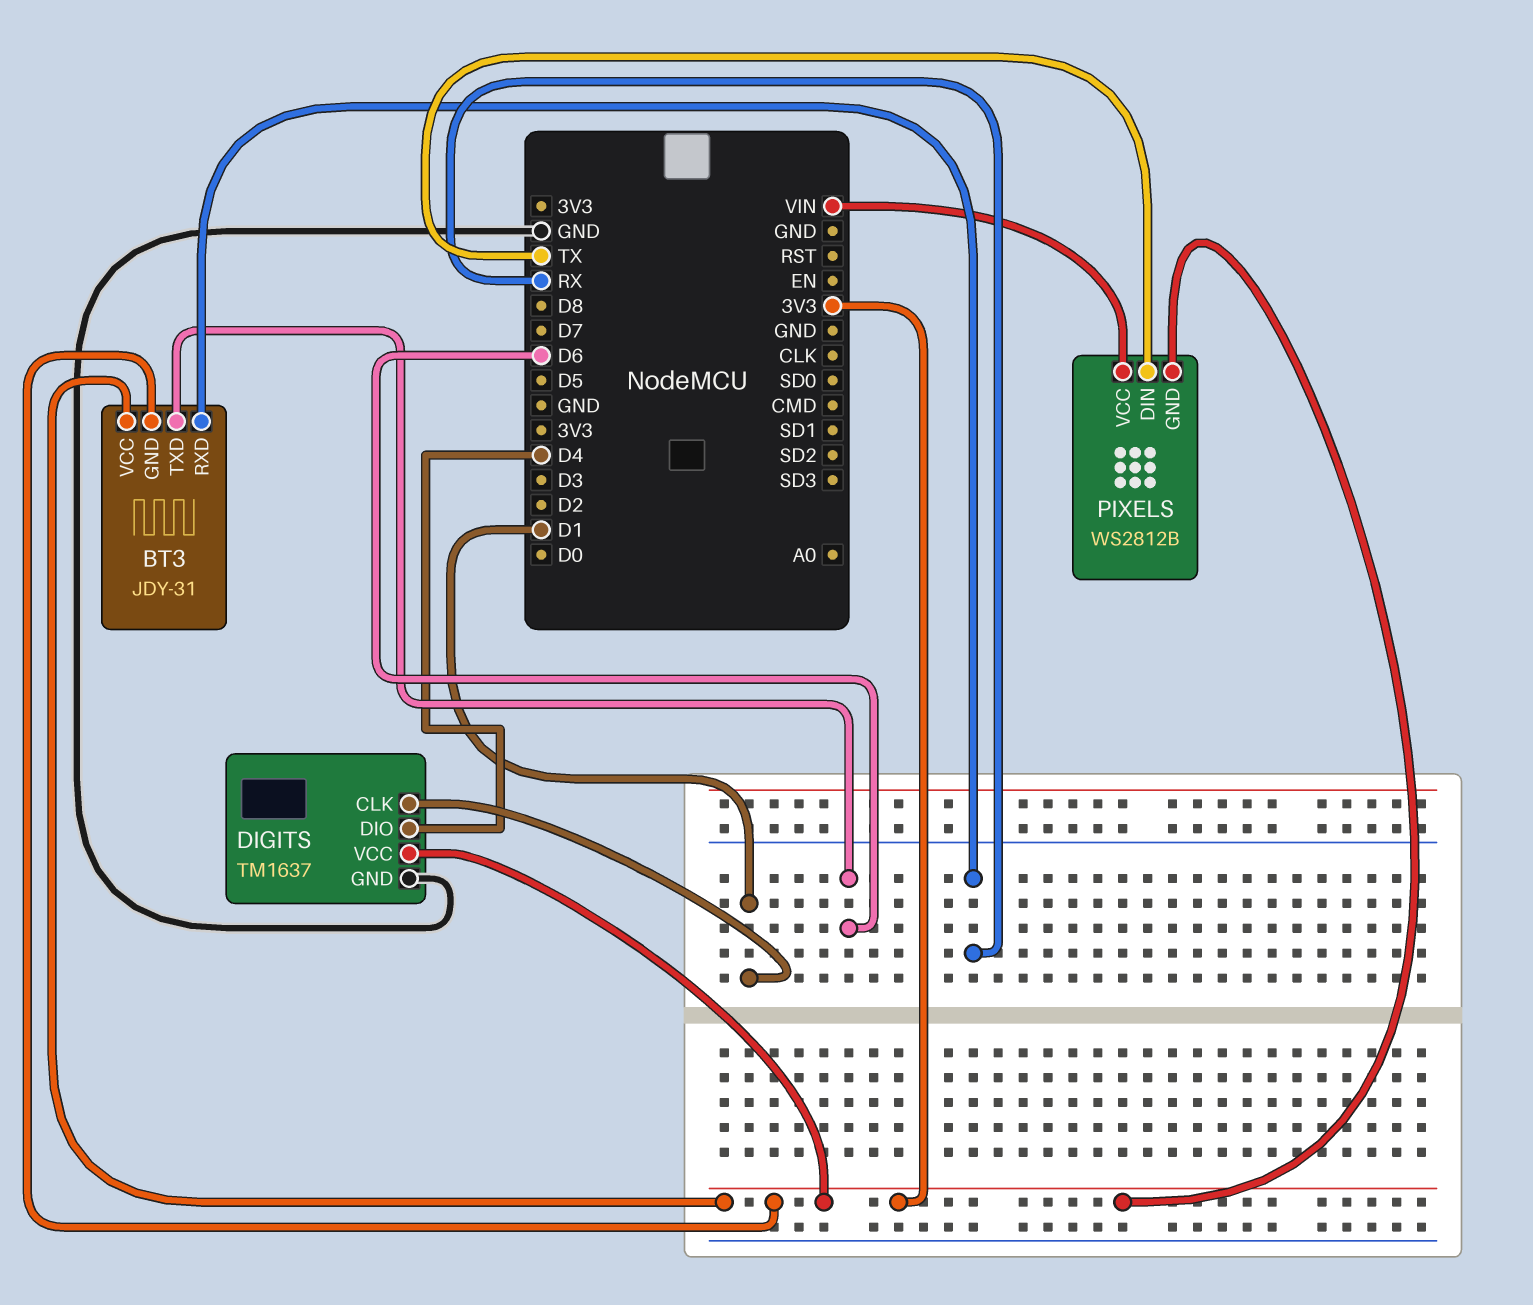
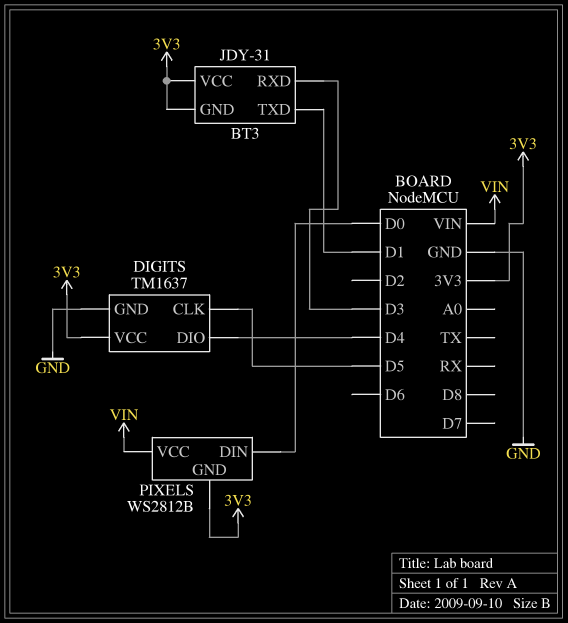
BT3 pin RXD: RX -> D3
BT3 pin TXD: D6 -> D1
DIGITS pin CLK: D1 -> D5
PIXELS pin DIN: TX -> D0

